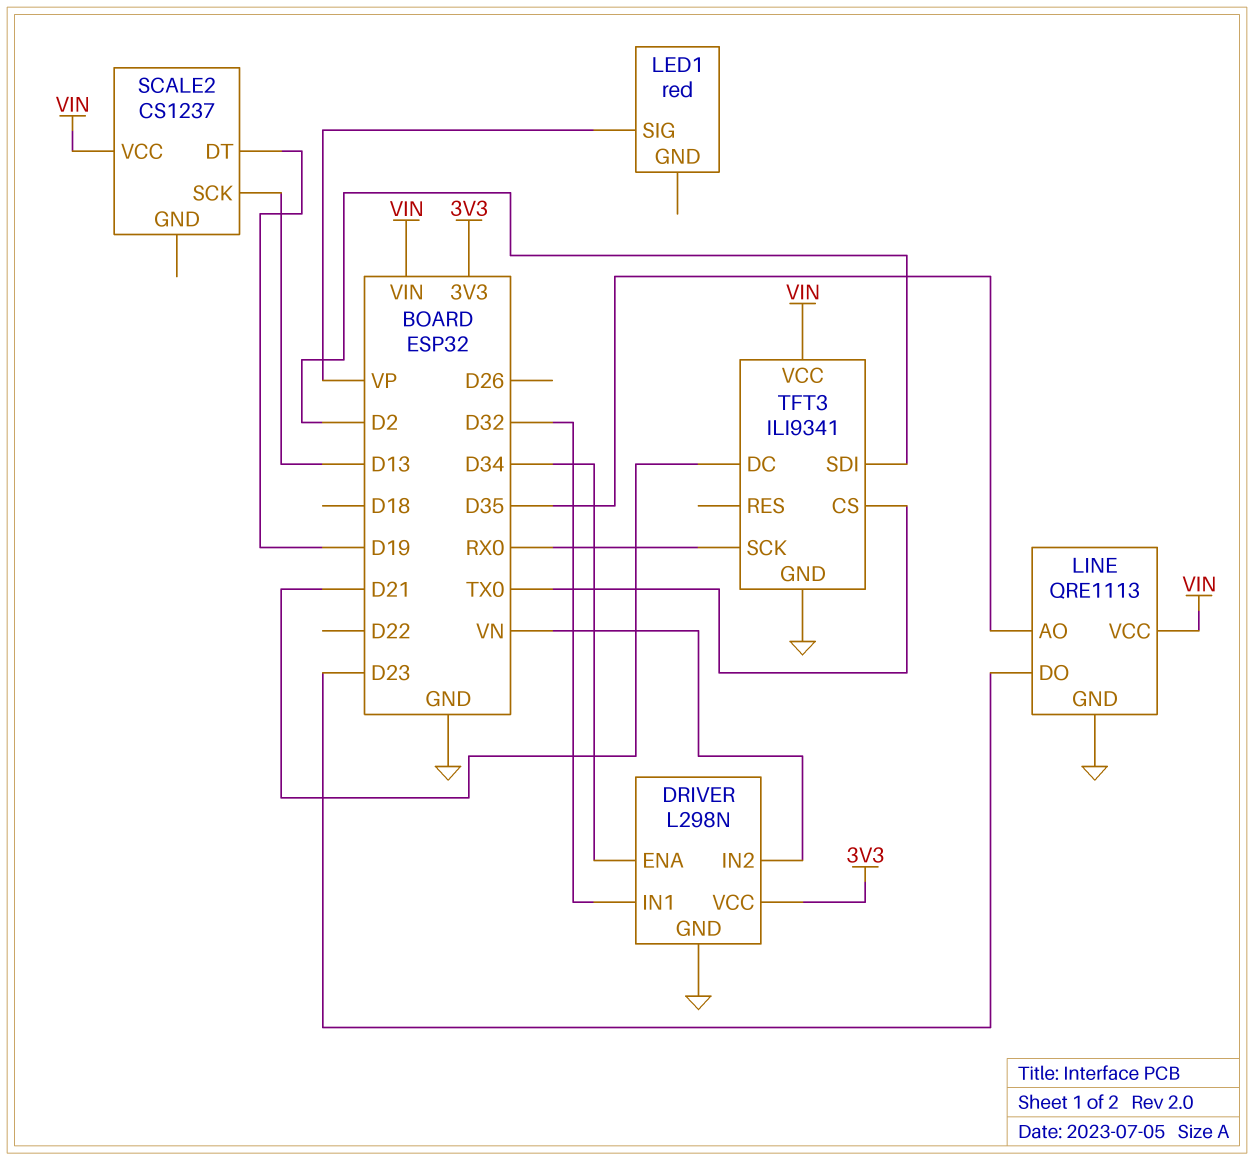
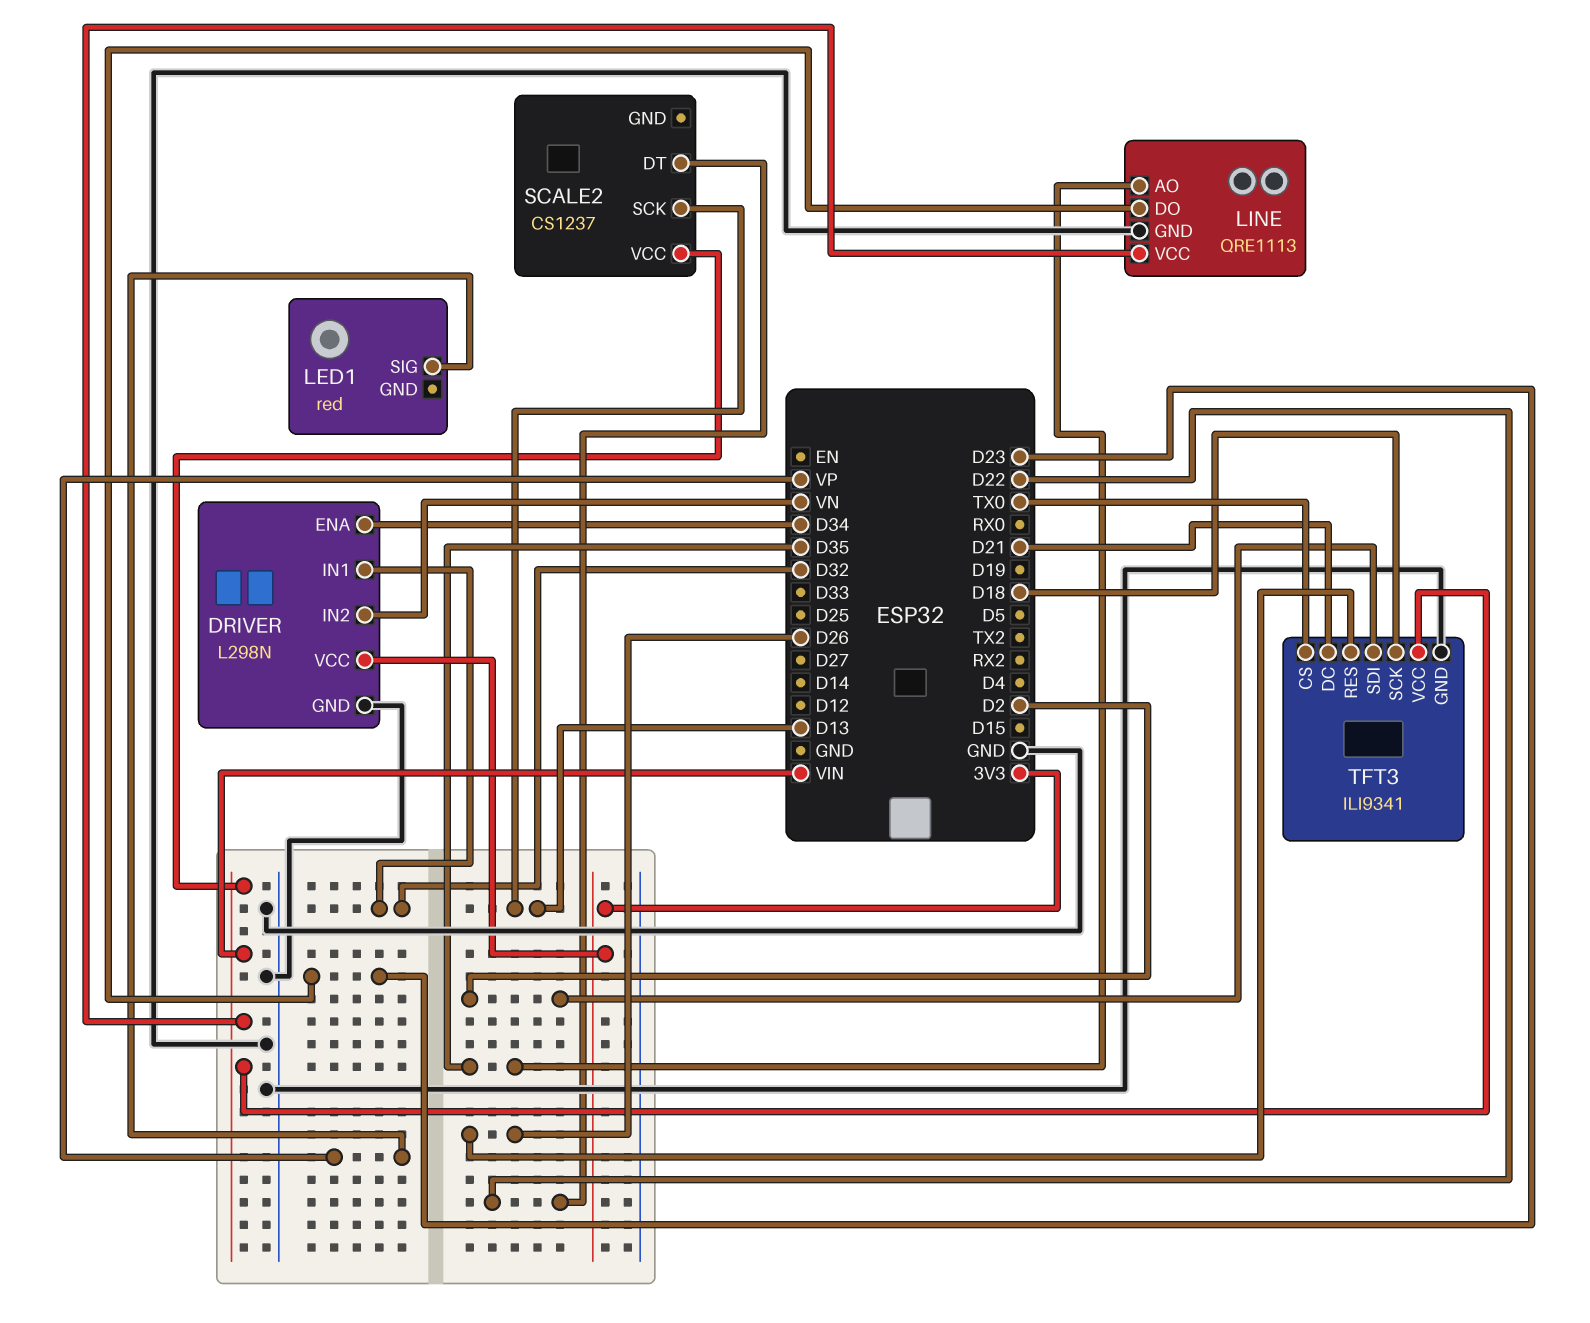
SCALE2 pin DT: D19 -> D22
TFT3 pin RES: none -> D26
TFT3 pin SCK: RX0 -> D18

